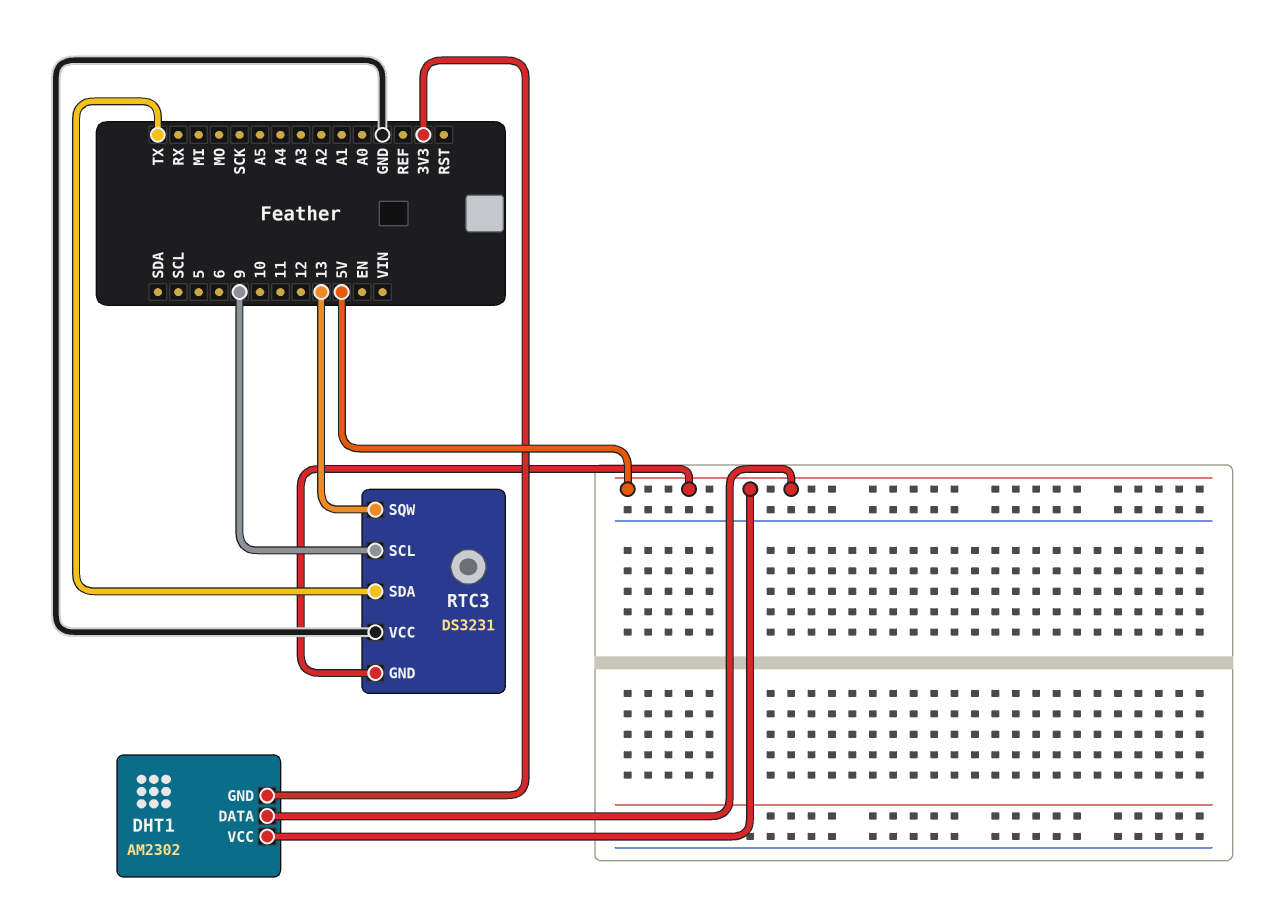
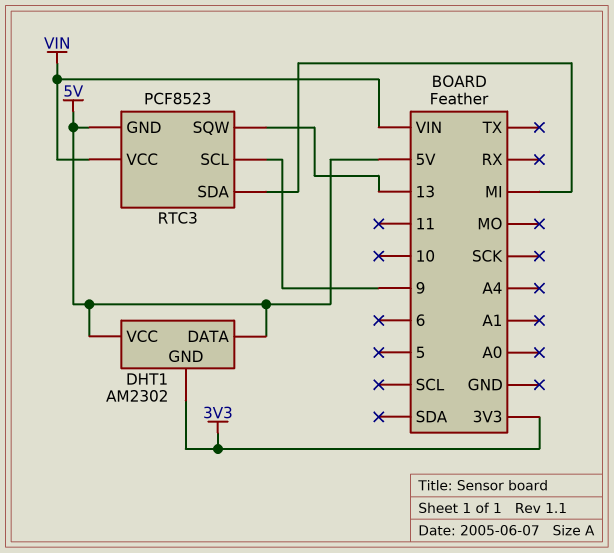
RTC3: DS3231 -> PCF8523
RTC3 pin SDA: TX -> MI
RTC3 pin VCC: GND -> VIN

